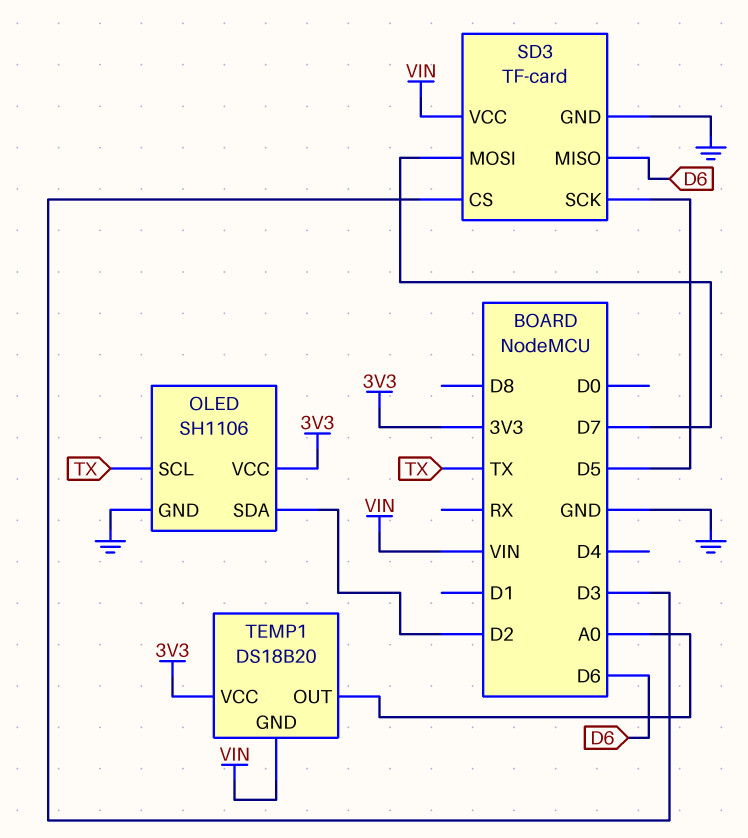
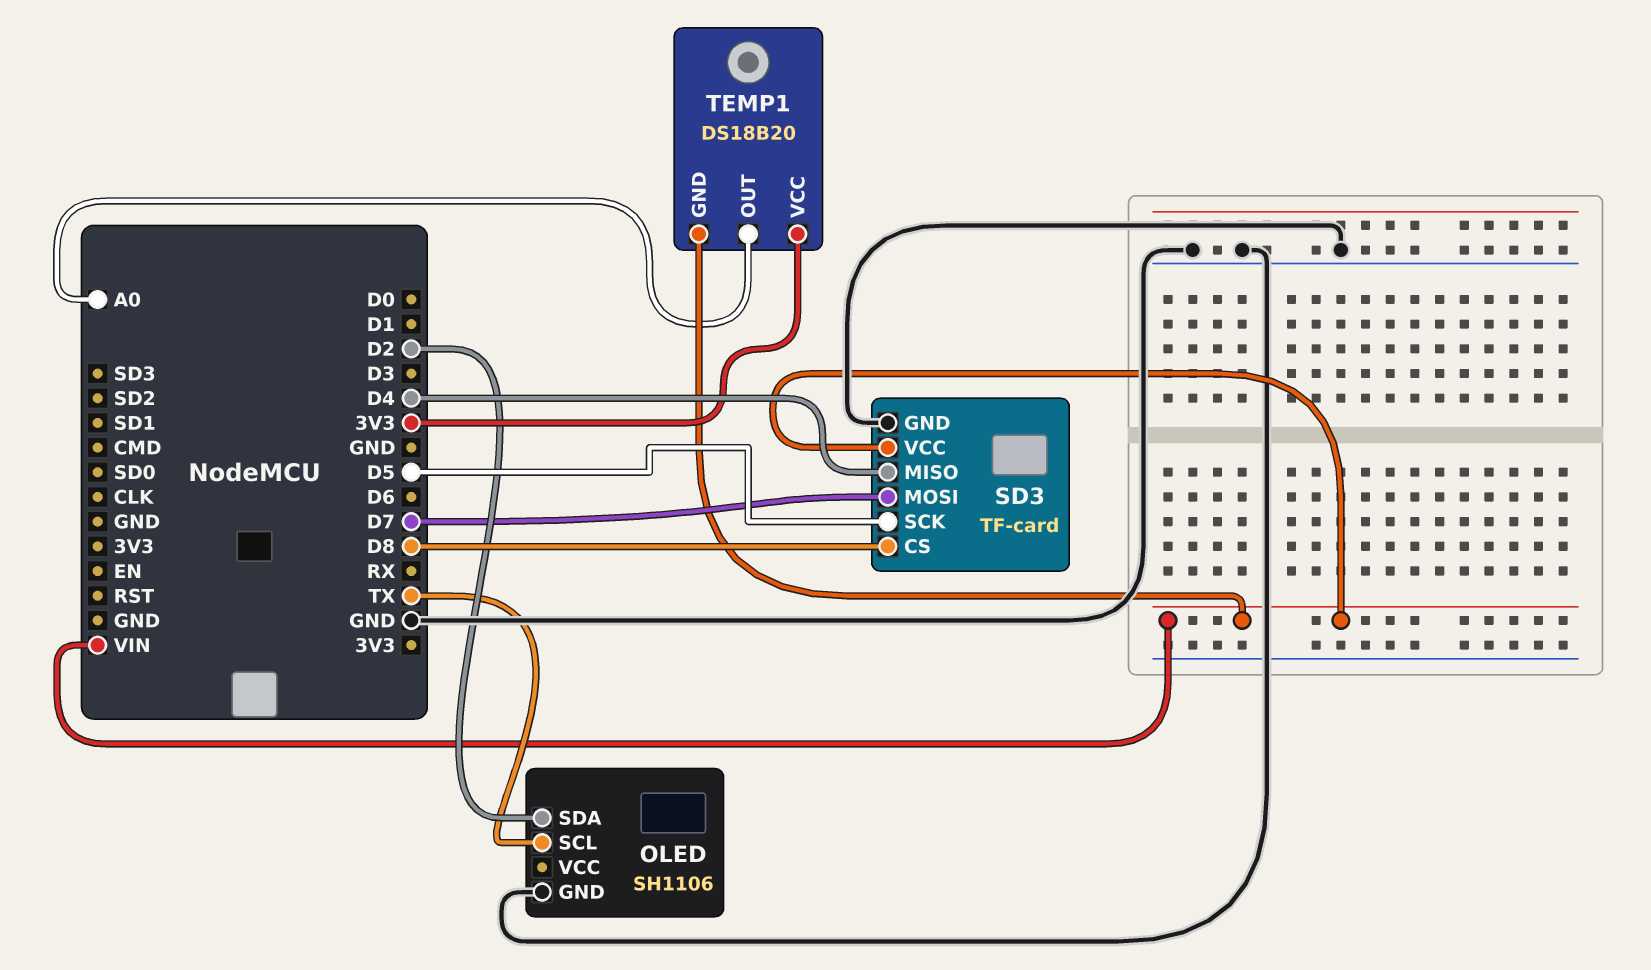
OLED pin VCC: 3V3 -> none
SD3 pin CS: D3 -> D8
SD3 pin MISO: D6 -> D4

